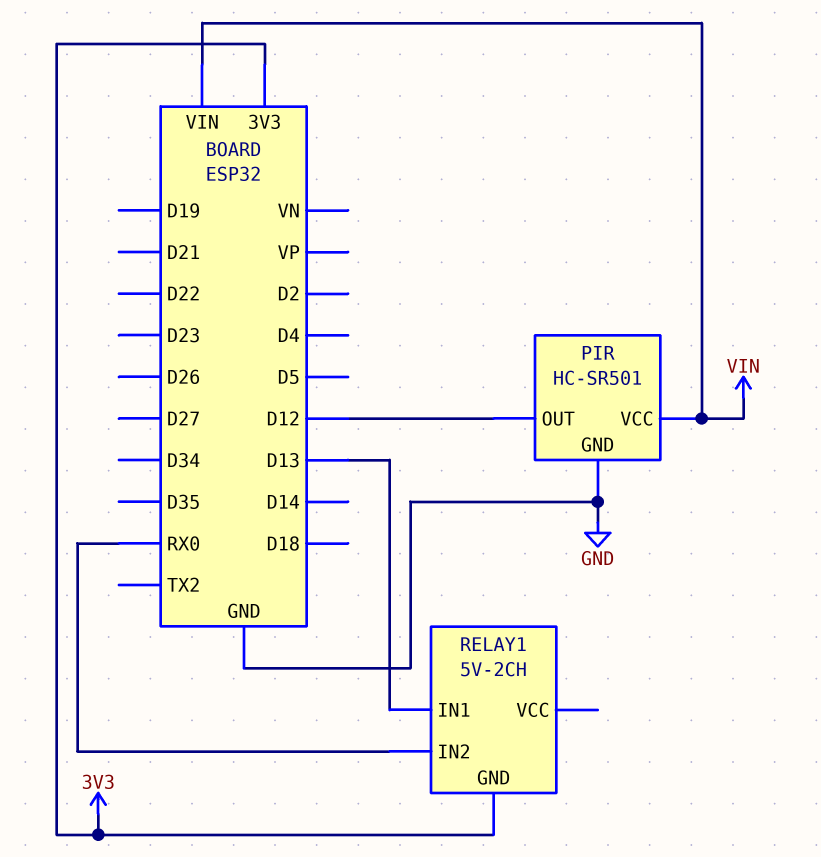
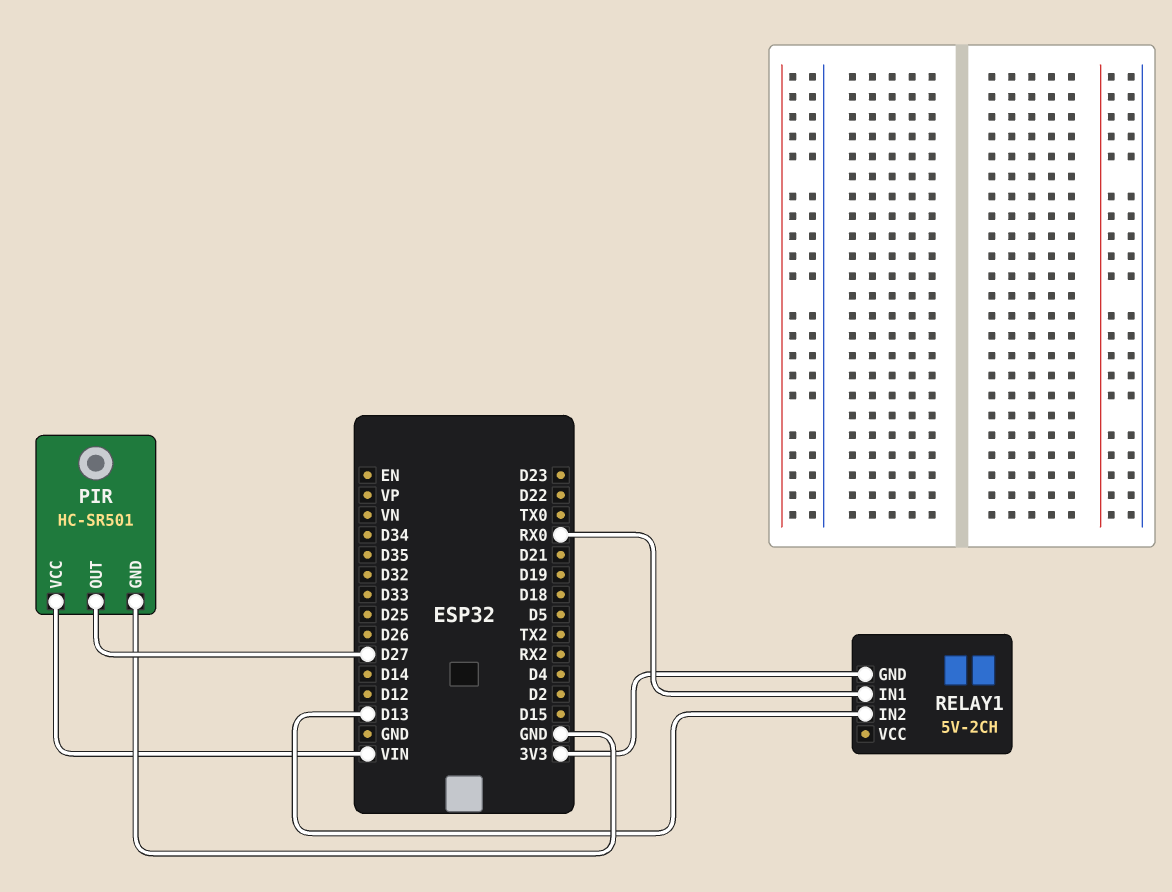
PIR pin OUT: D12 -> D27
RELAY1 pin IN1: D13 -> RX0
RELAY1 pin IN2: RX0 -> D13

